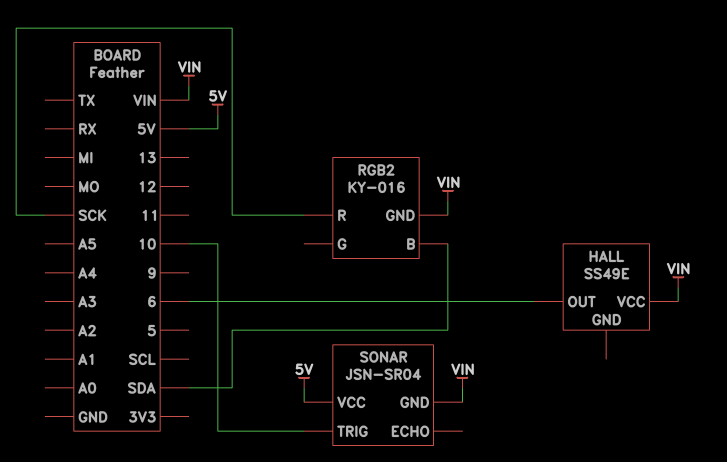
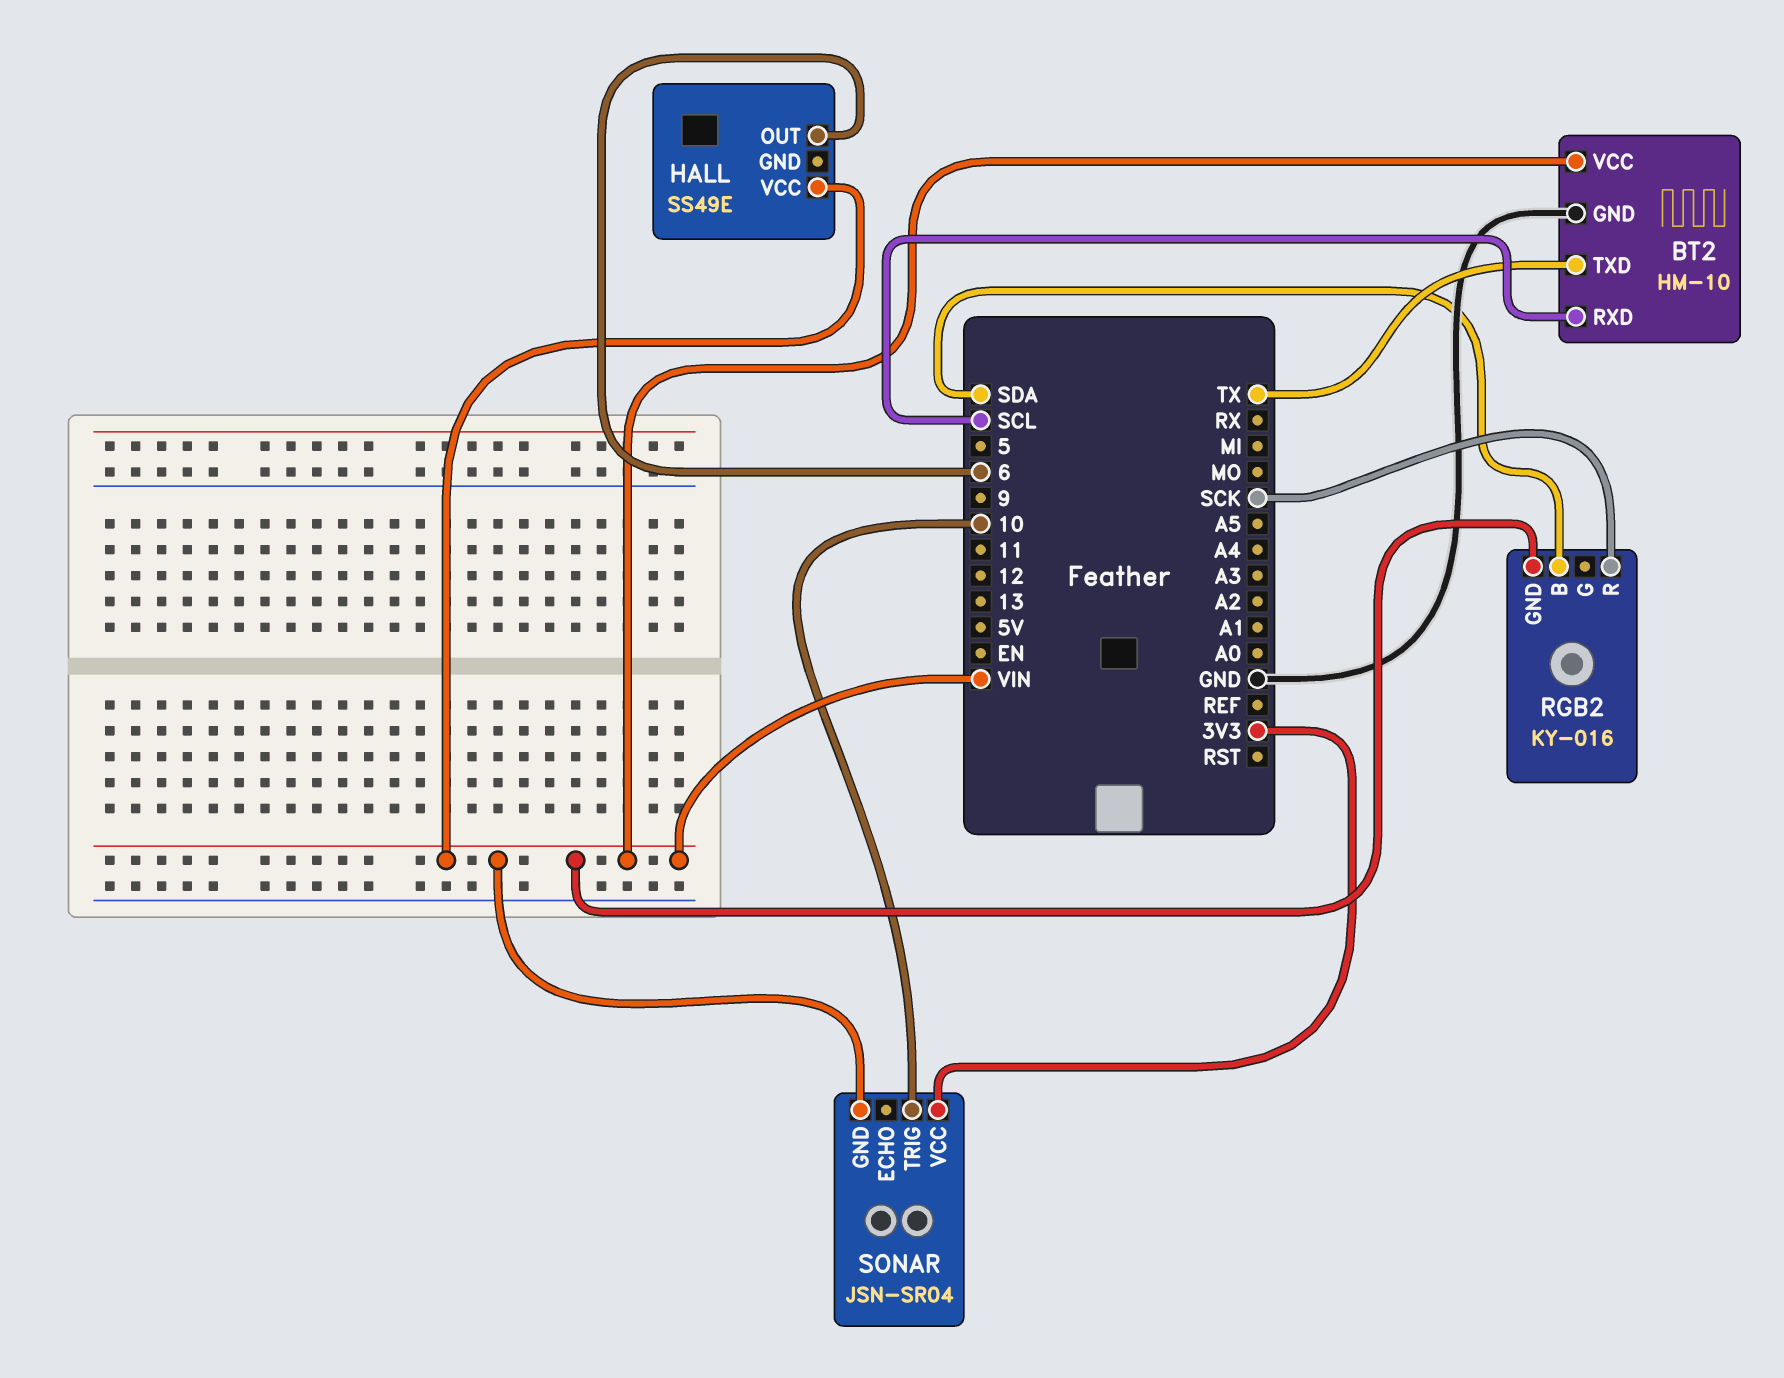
BT2: none -> HM-10
BT2 pin GND: none -> GND
BT2 pin RXD: none -> SCL
BT2 pin TXD: none -> TX
BT2 pin VCC: none -> VIN
SONAR pin VCC: 5V -> 3V3

